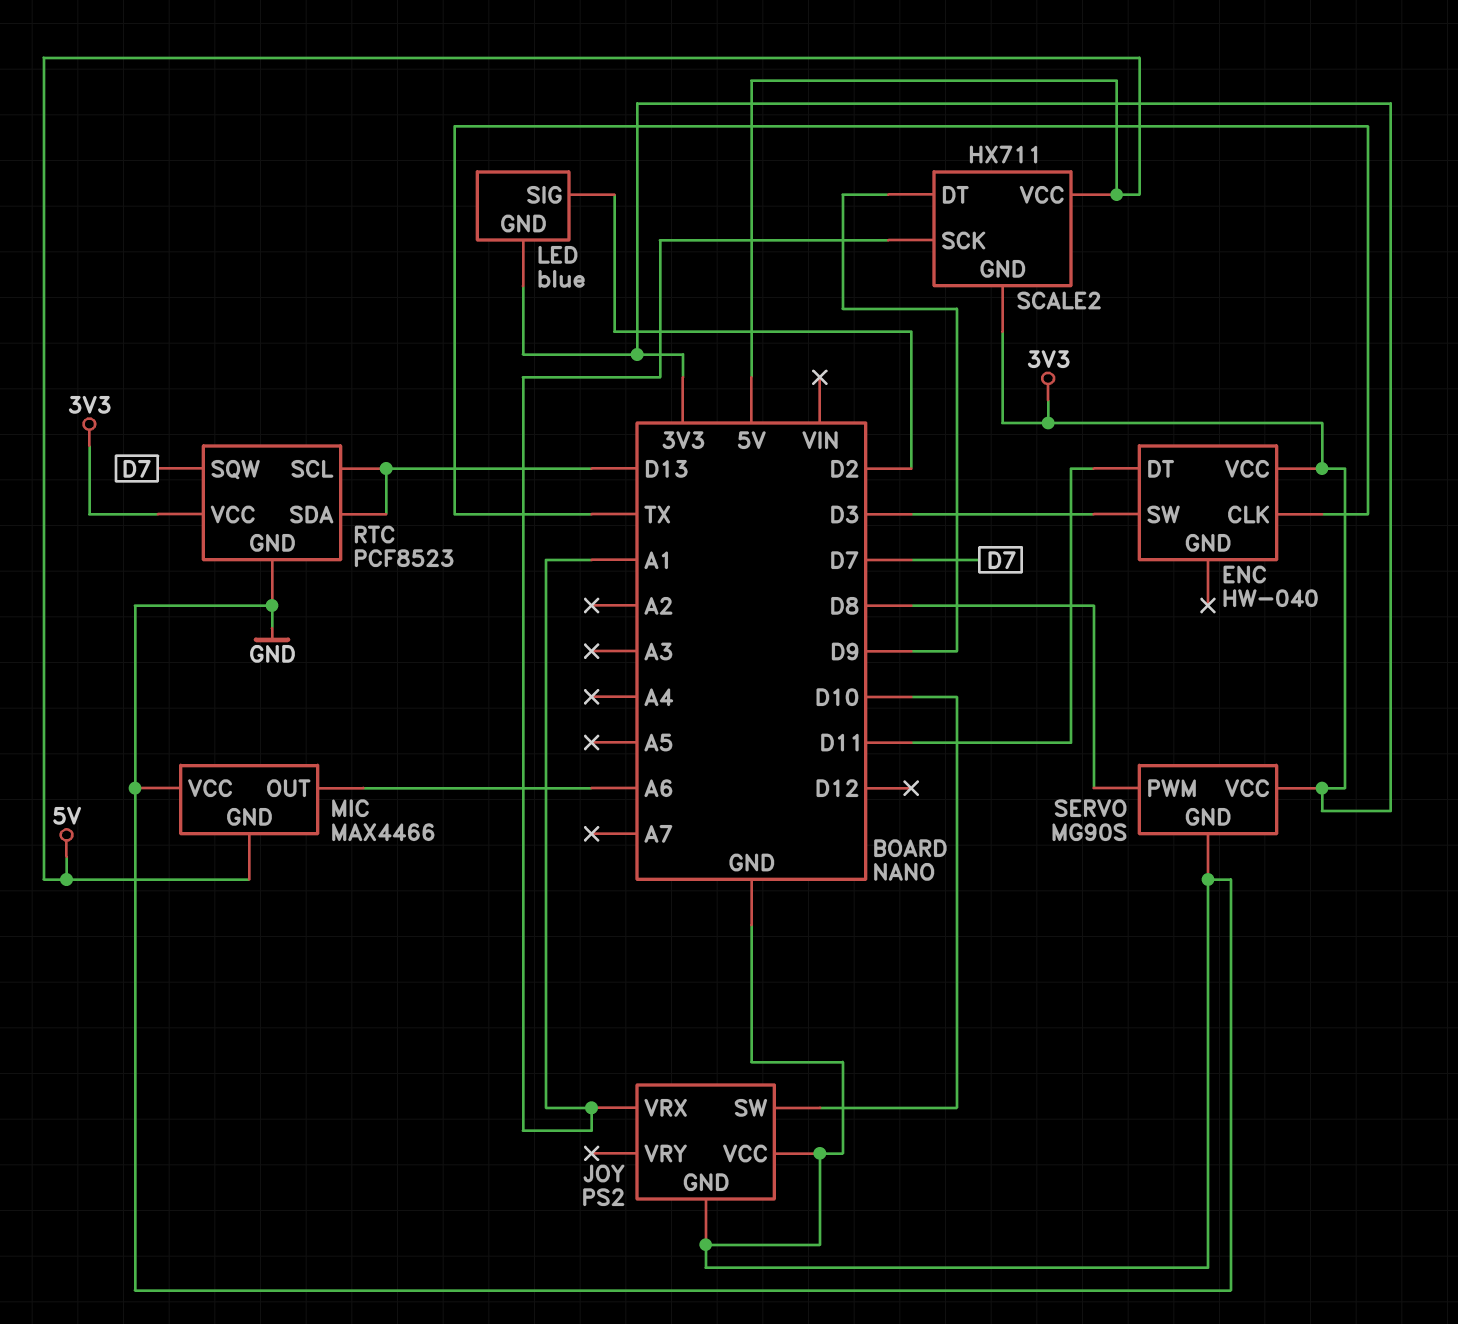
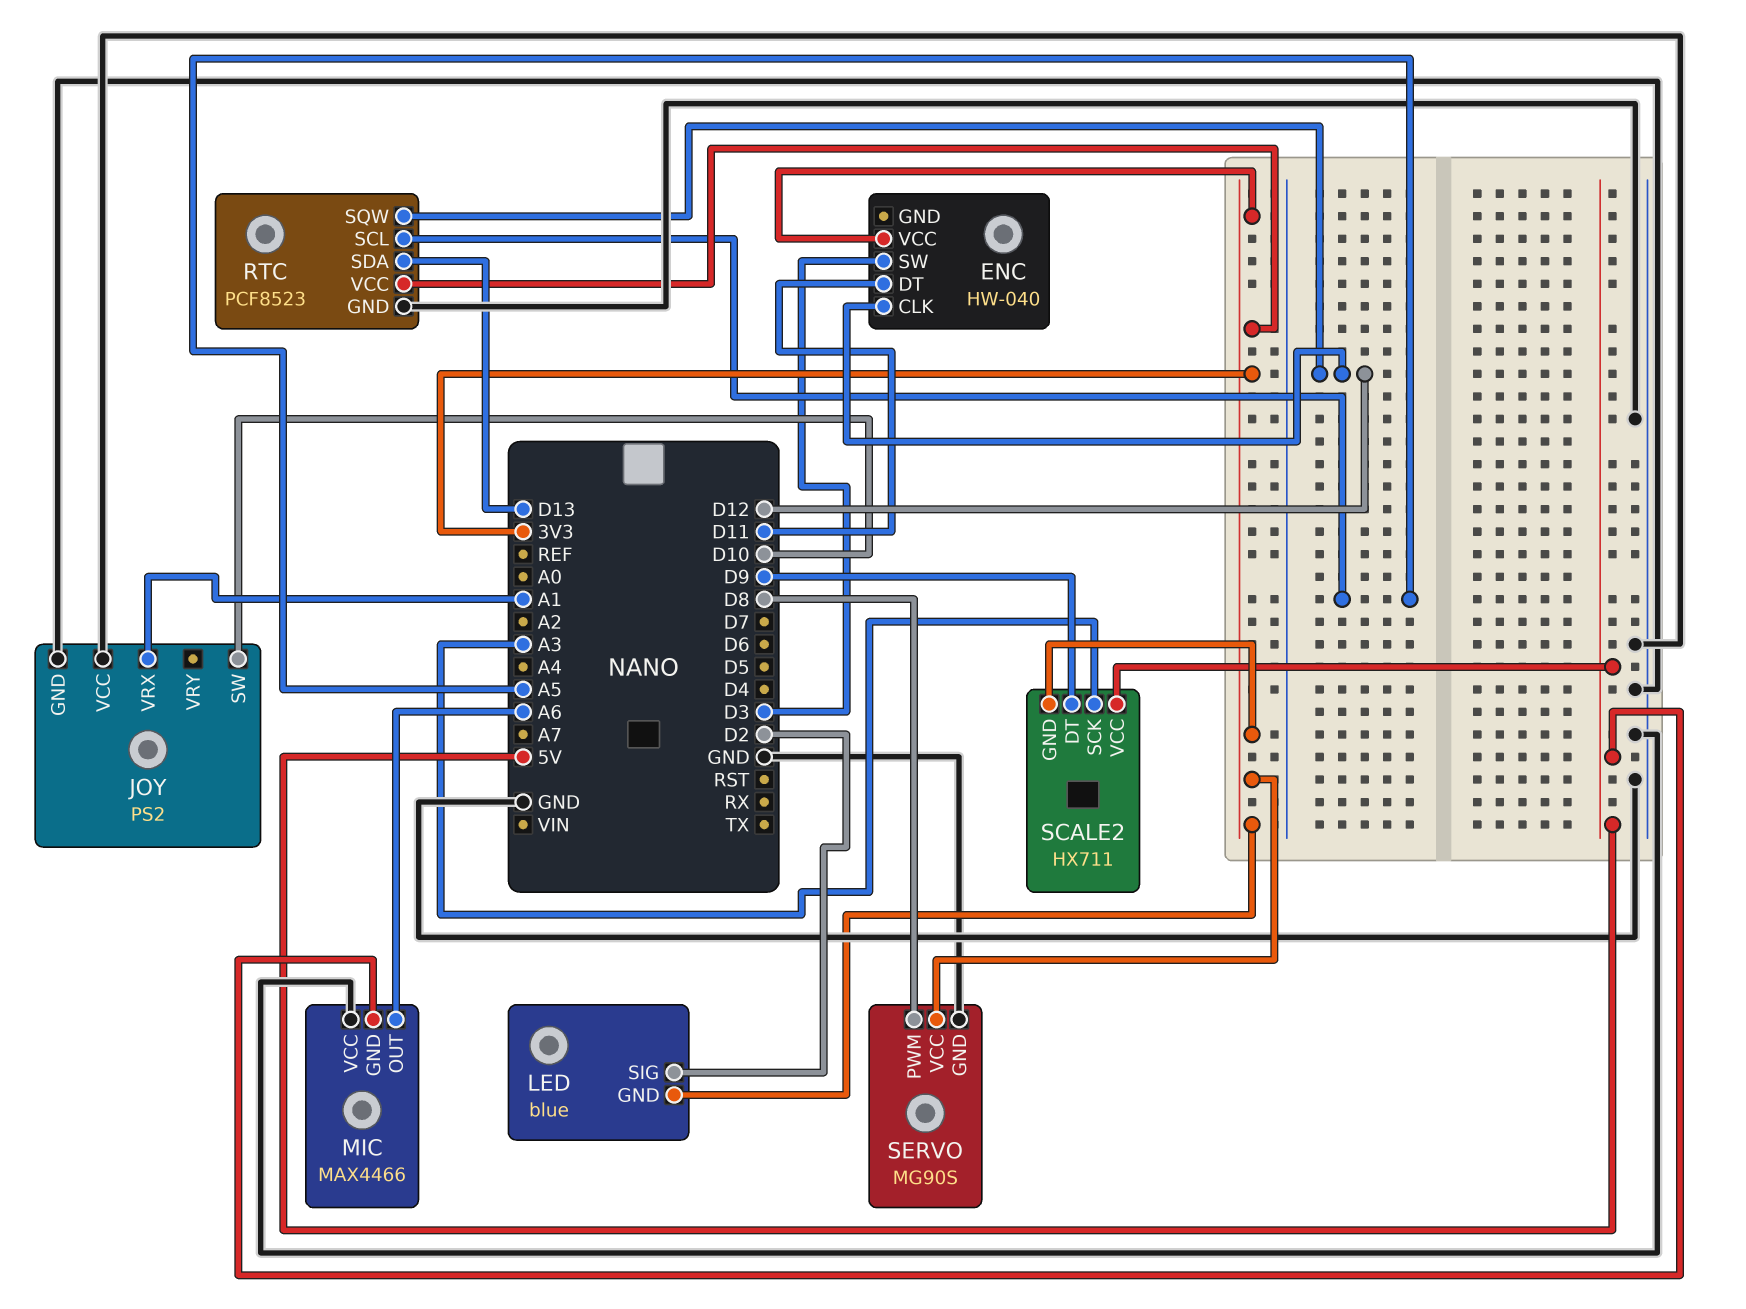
ENC pin CLK: TX -> D12
RTC pin SCL: D13 -> A5
RTC pin SQW: D7 -> D12
SCALE2 pin SCK: A1 -> A3

